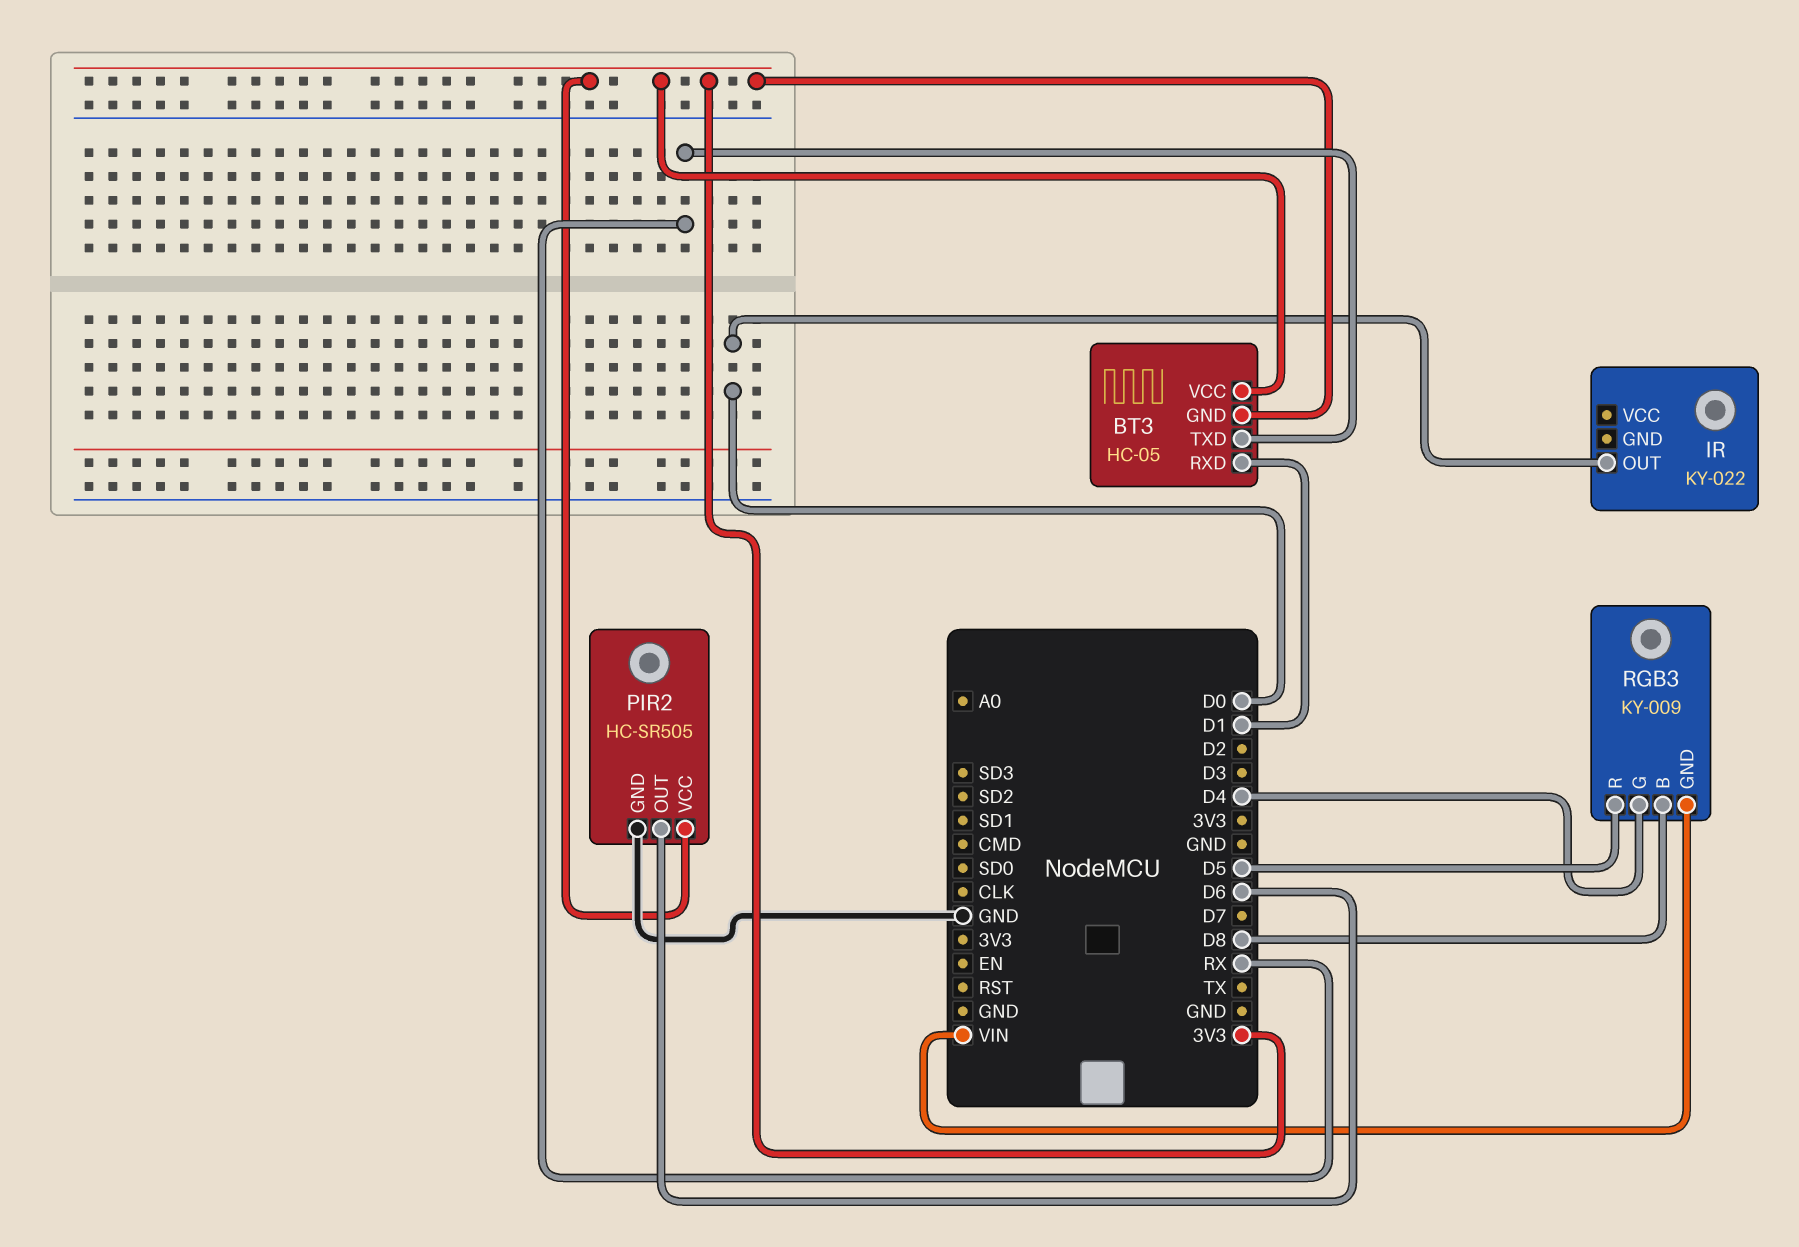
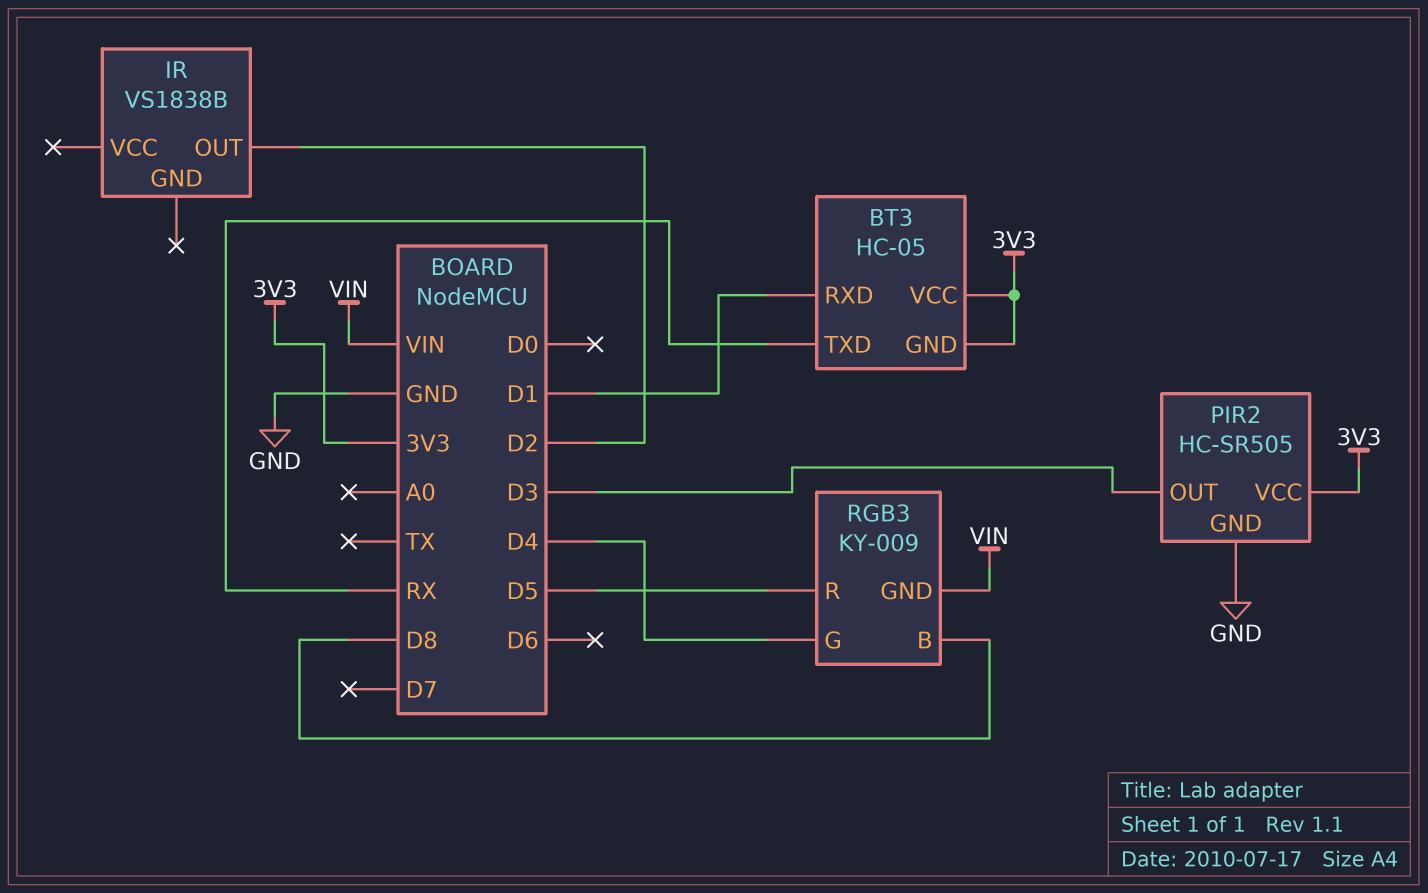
IR: KY-022 -> VS1838B
IR pin OUT: D0 -> D2
PIR2 pin OUT: D6 -> D3

